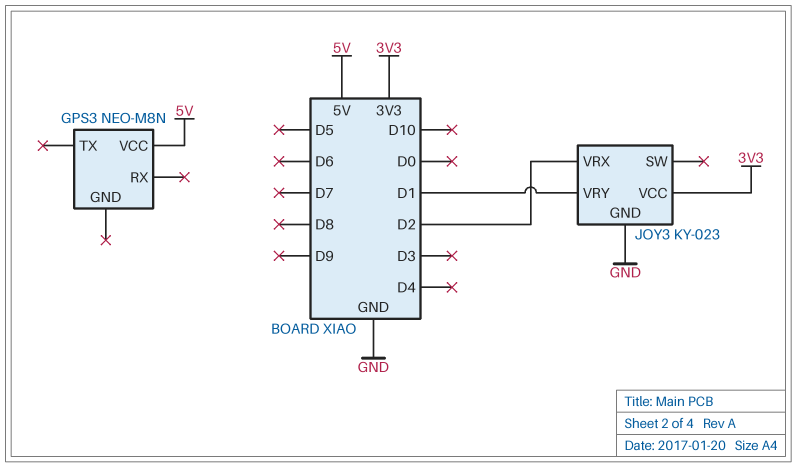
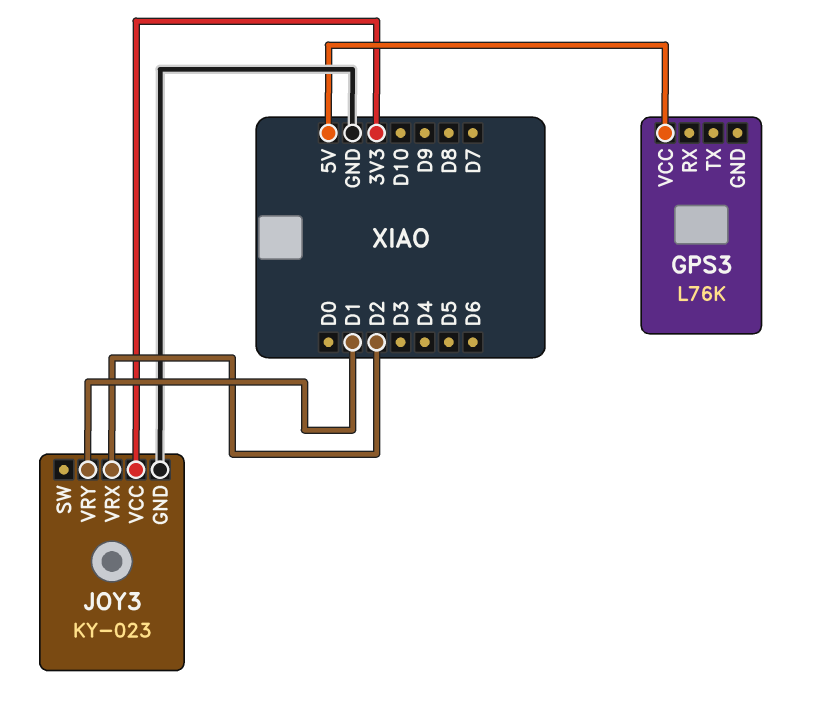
GPS3: NEO-M8N -> L76K

